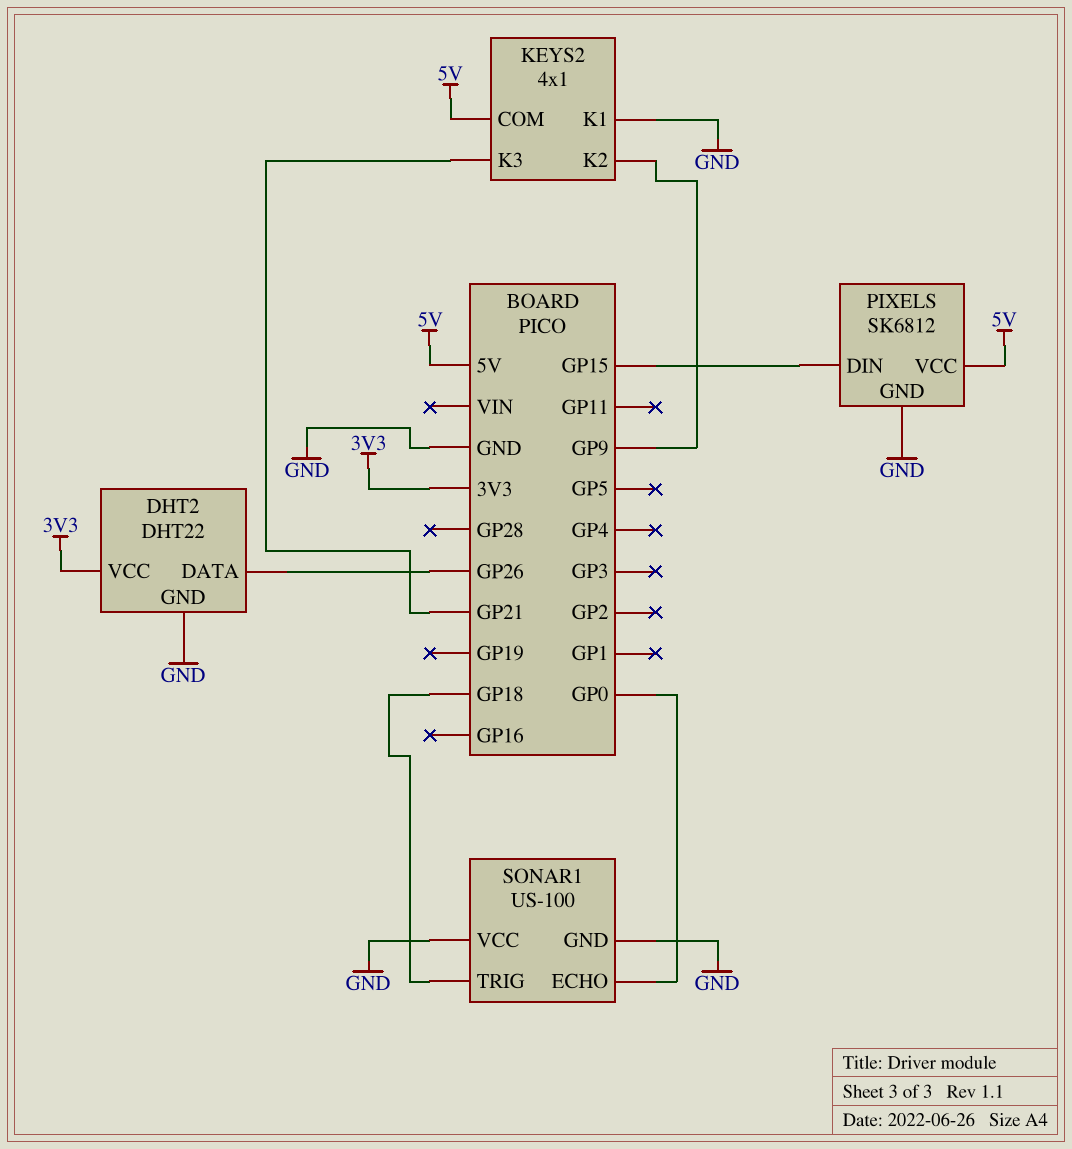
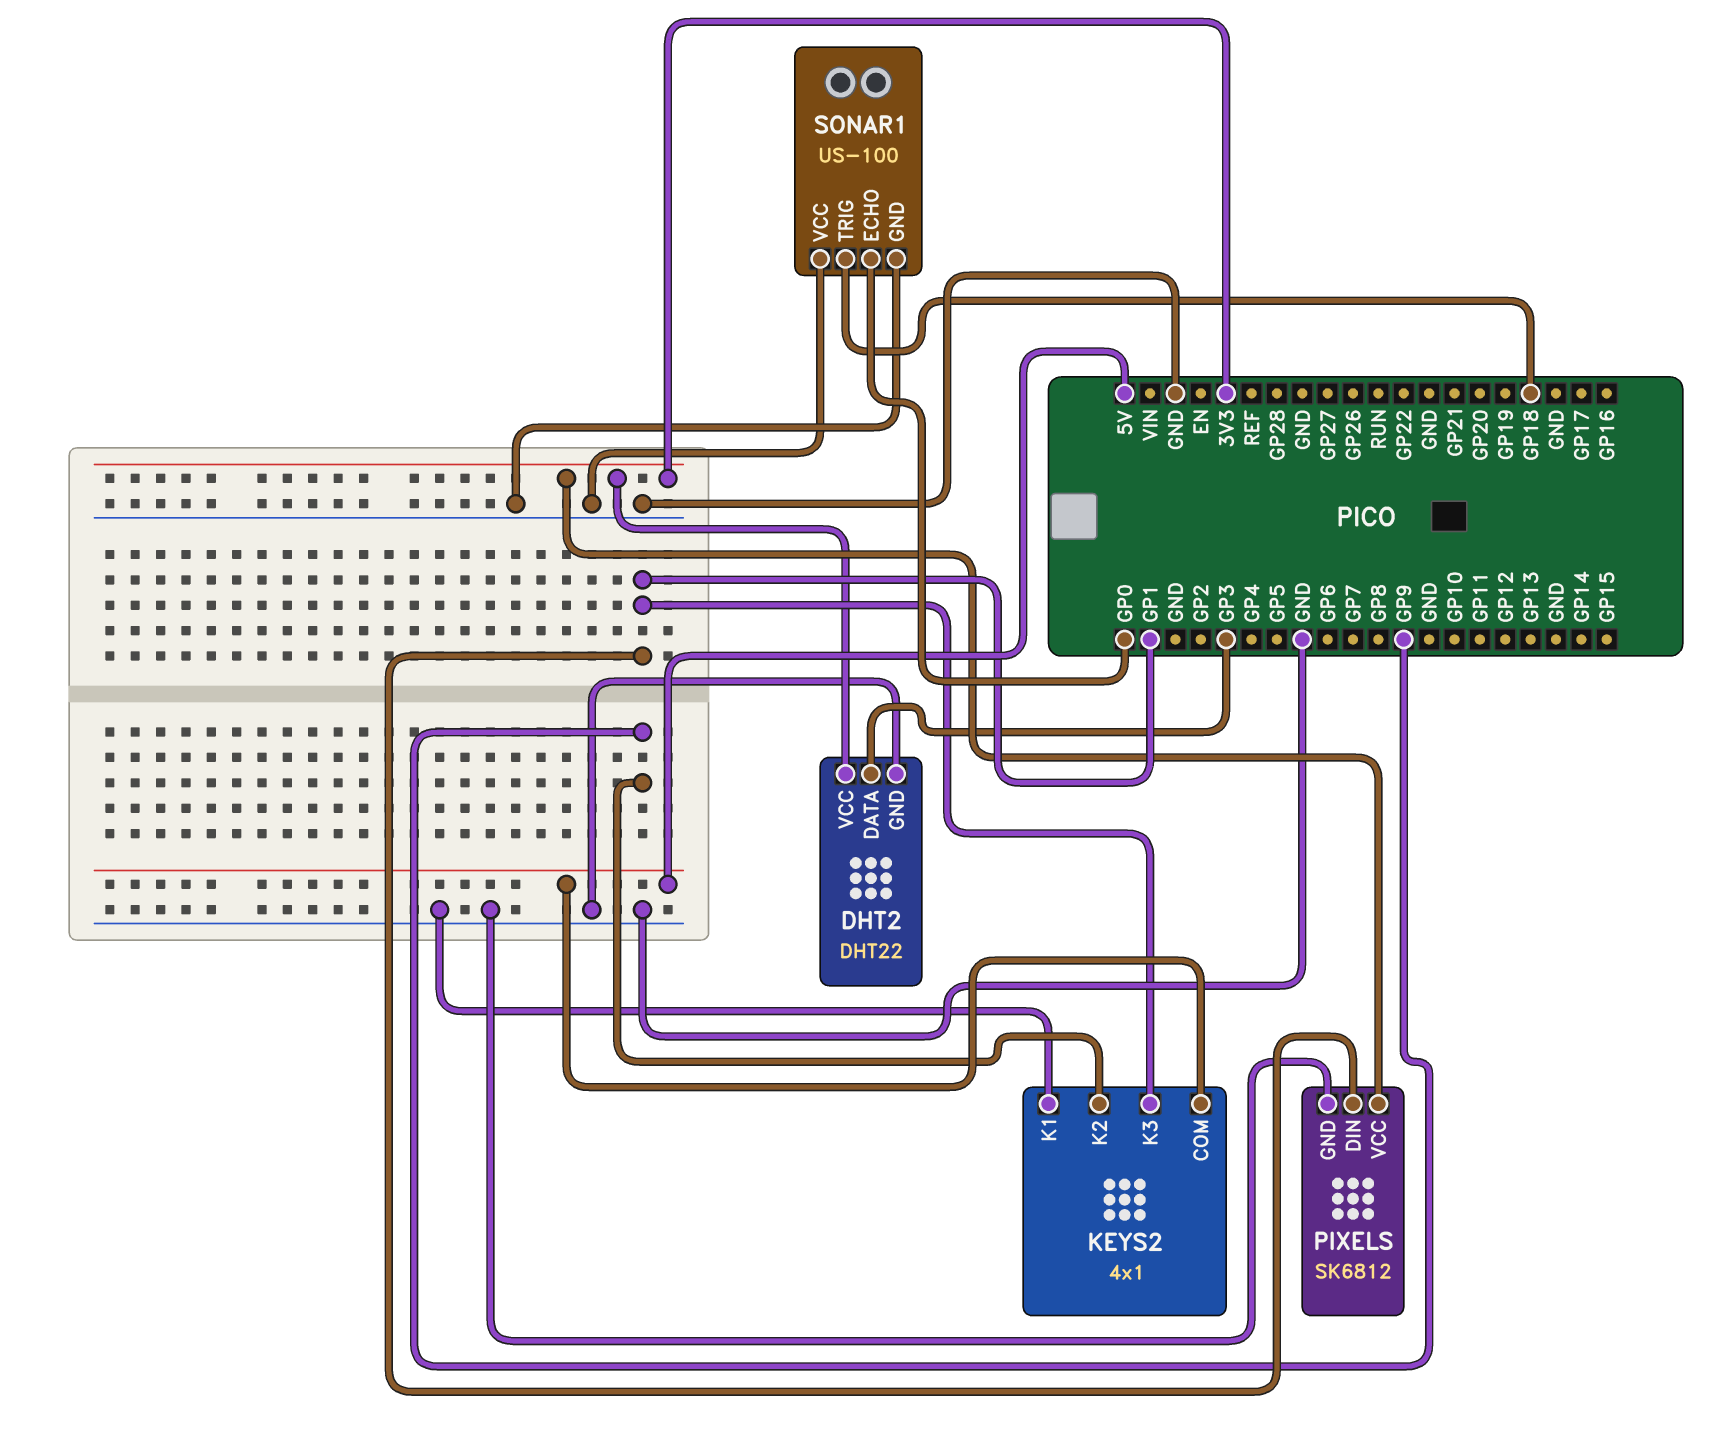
DHT2 pin DATA: GP26 -> GP3
KEYS2 pin K3: GP21 -> GP1
PIXELS pin DIN: GP15 -> GP1
PIXELS pin VCC: 5V -> 3V3

